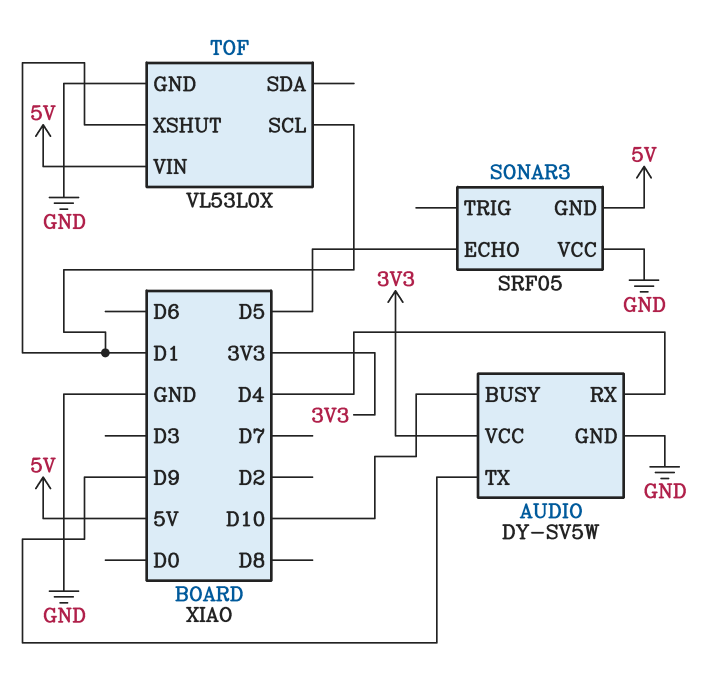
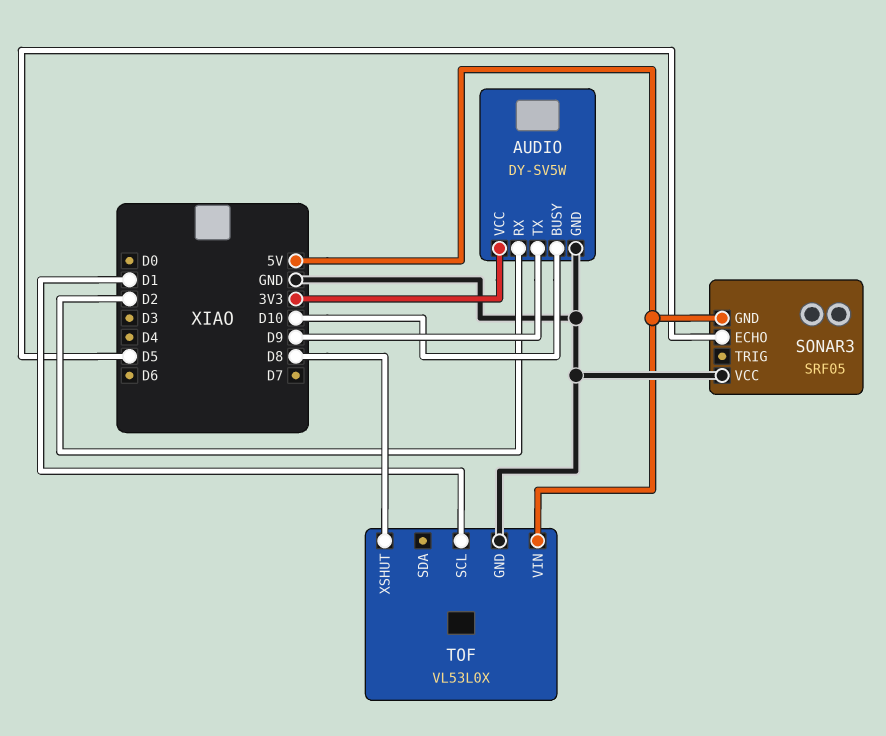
AUDIO pin RX: D4 -> D2
TOF pin XSHUT: D1 -> D8

